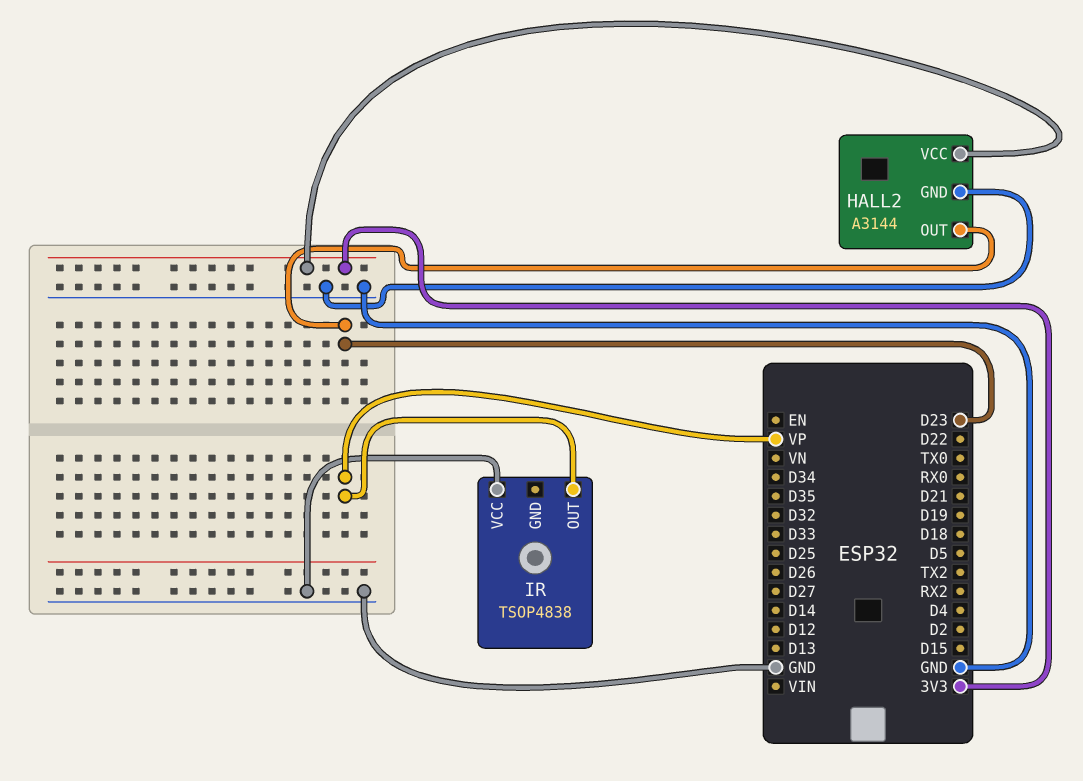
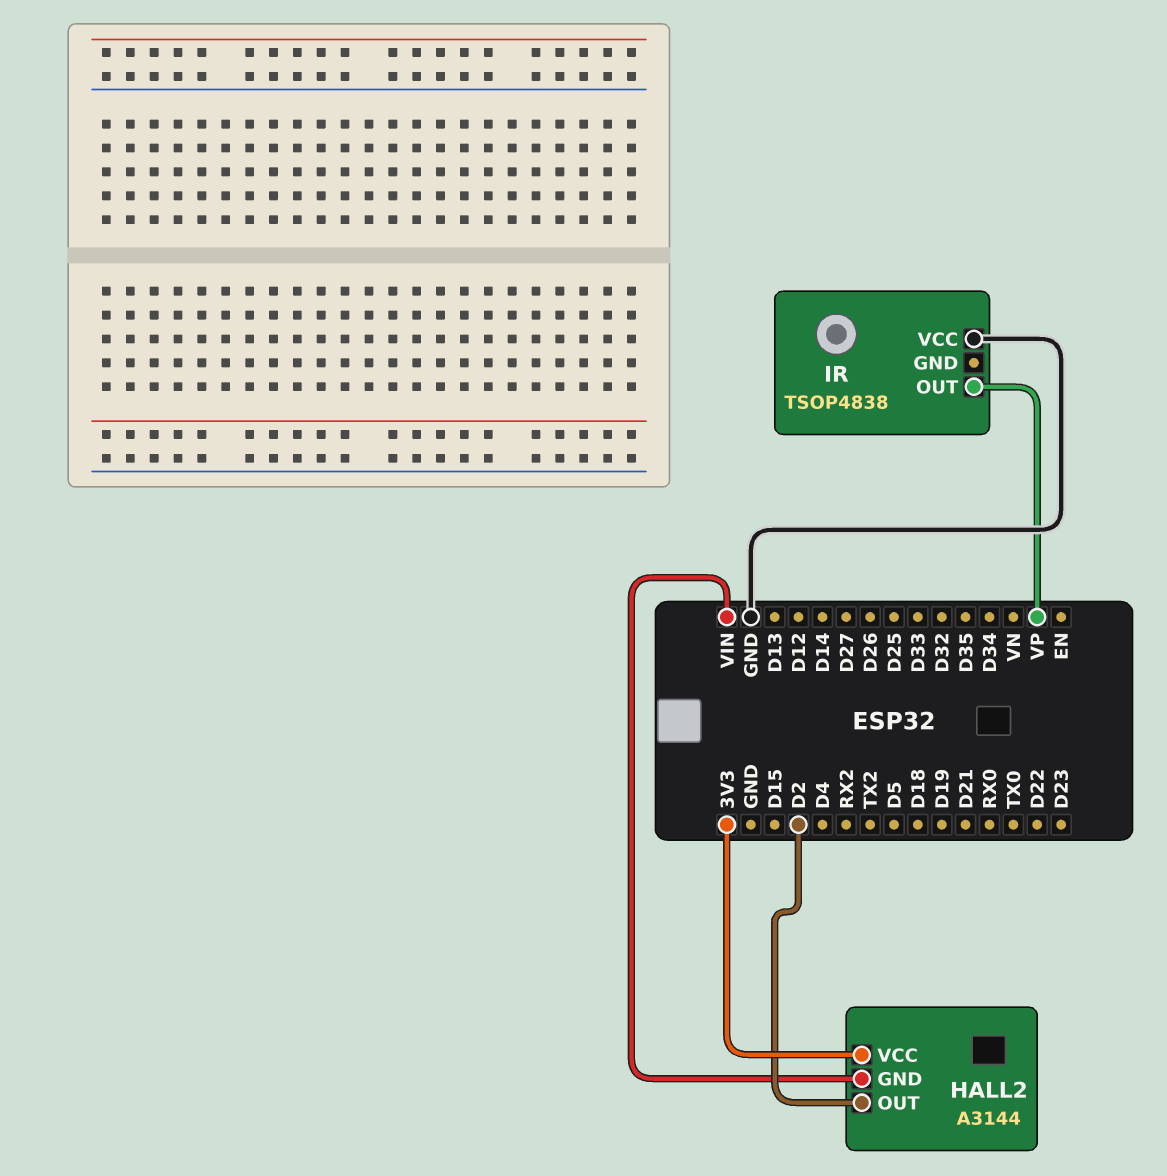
HALL2 pin GND: GND -> VIN
HALL2 pin OUT: D23 -> D2

